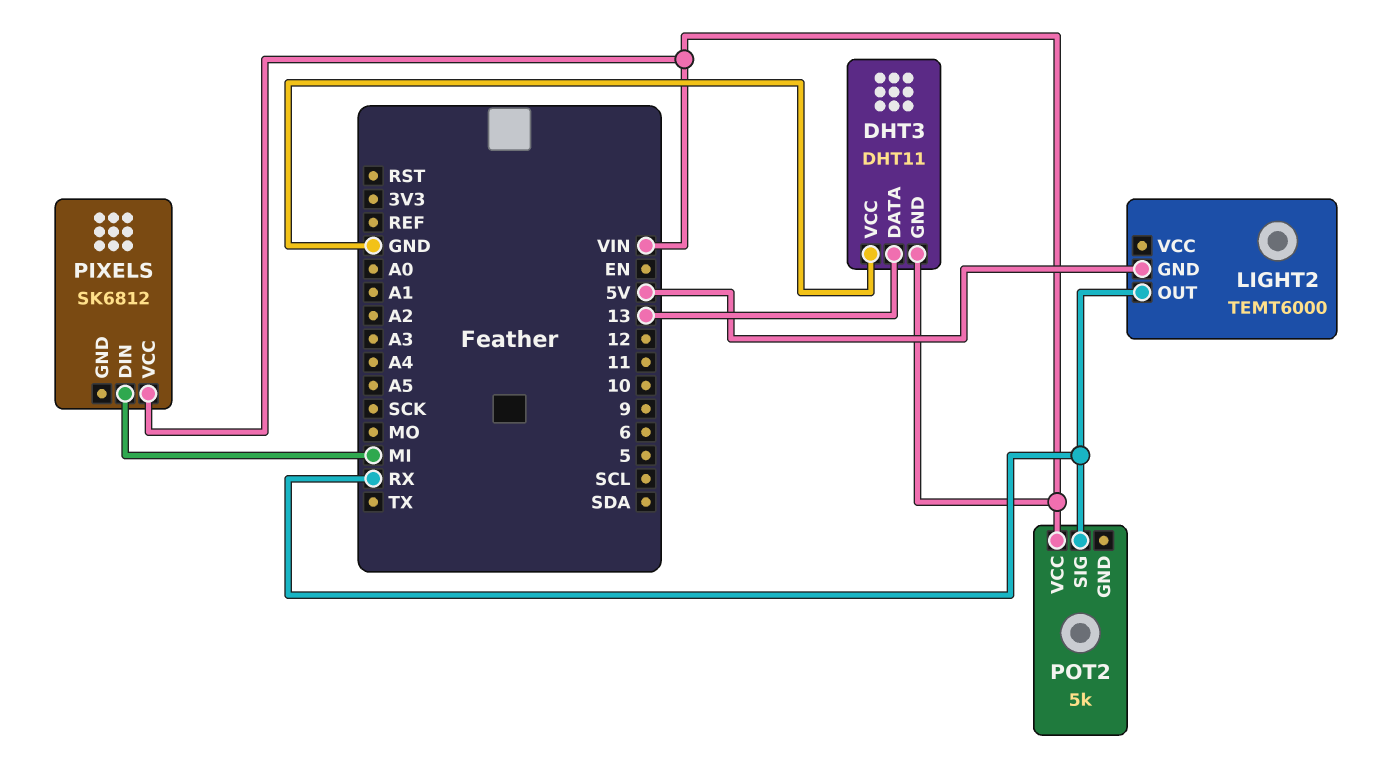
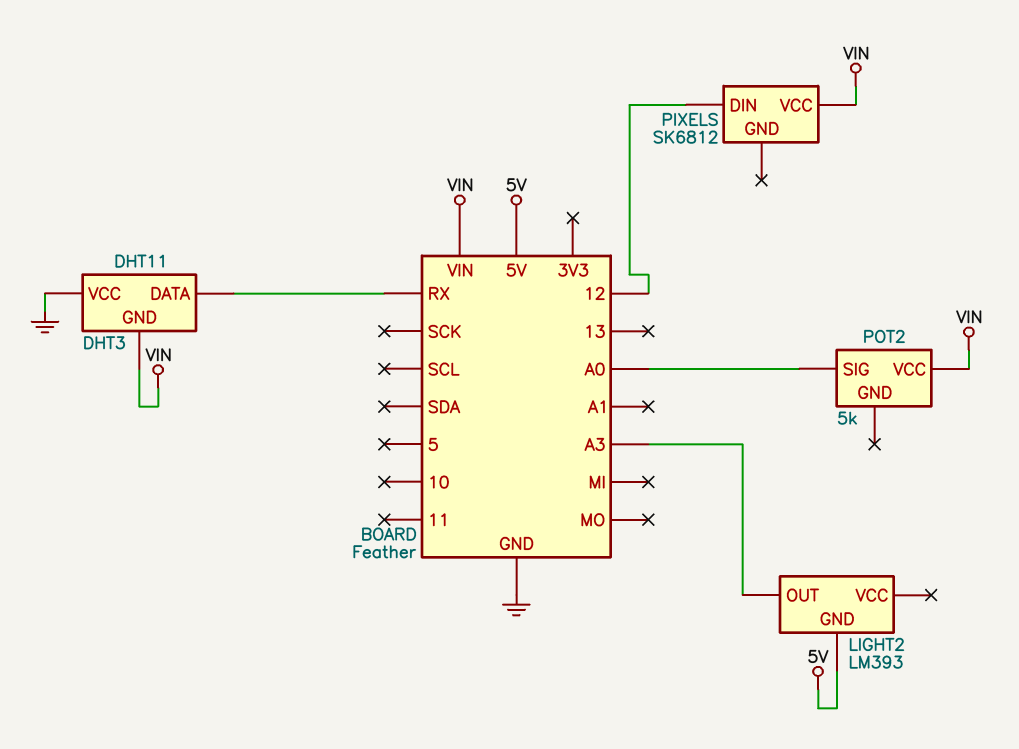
DHT3 pin DATA: 13 -> RX
LIGHT2: TEMT6000 -> LM393
LIGHT2 pin OUT: RX -> A3
PIXELS pin DIN: MI -> 12
POT2 pin SIG: RX -> A0

